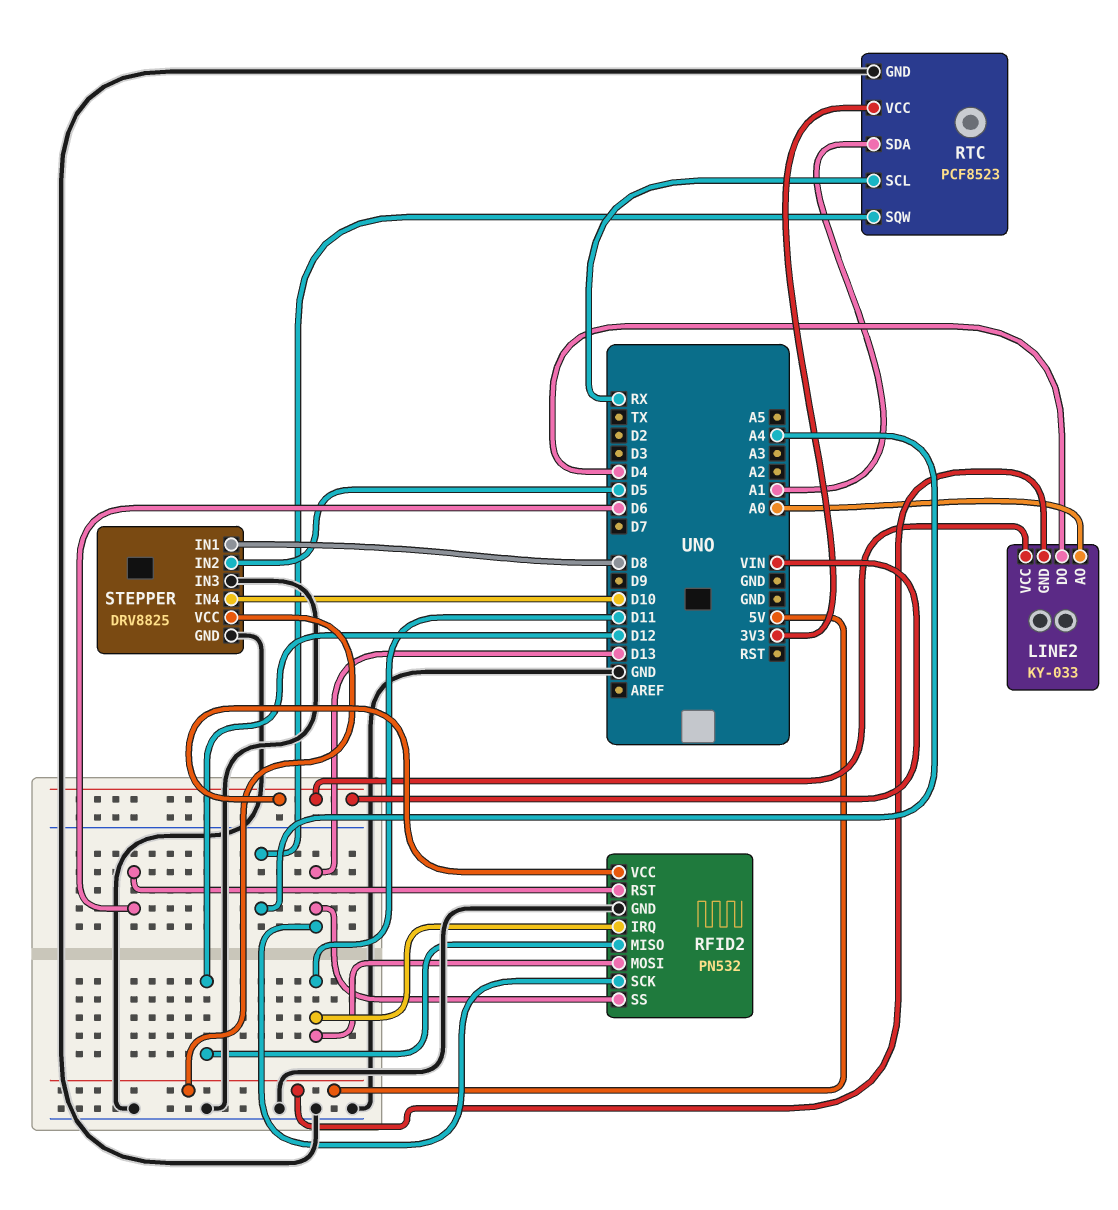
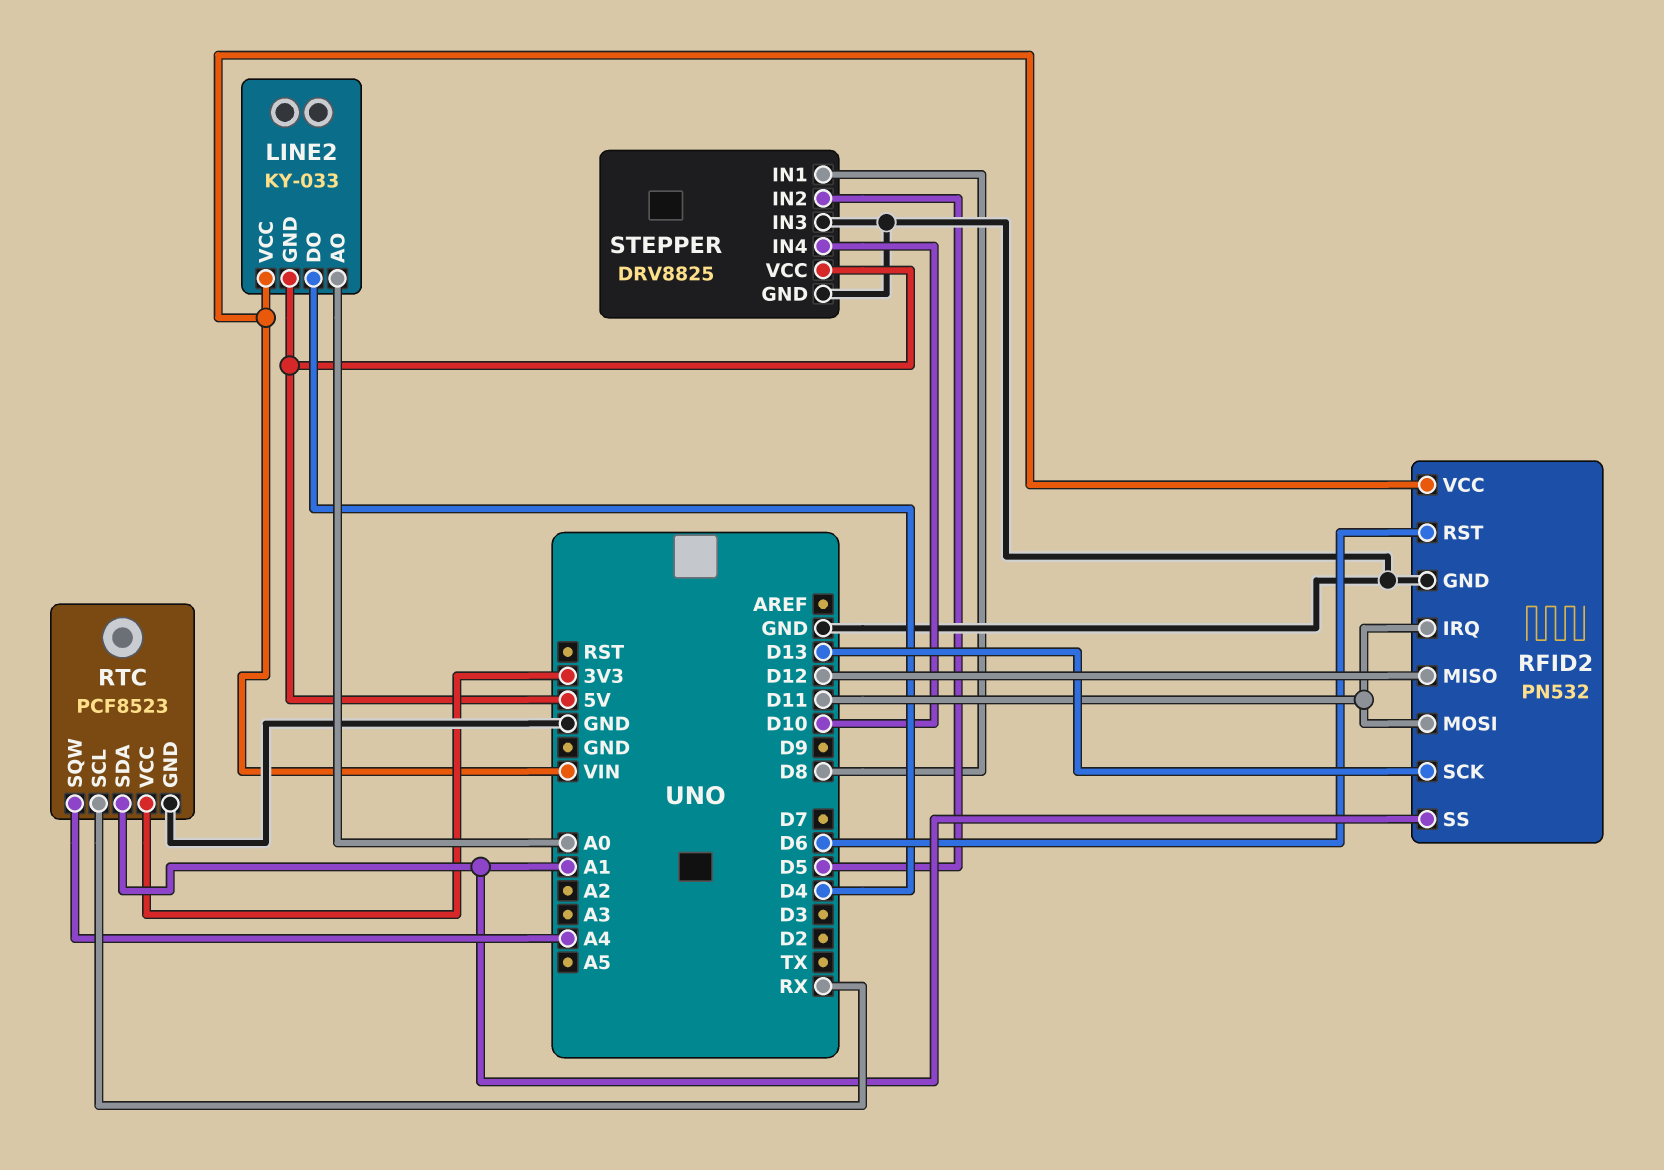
RFID2 pin SS: D13 -> A1

